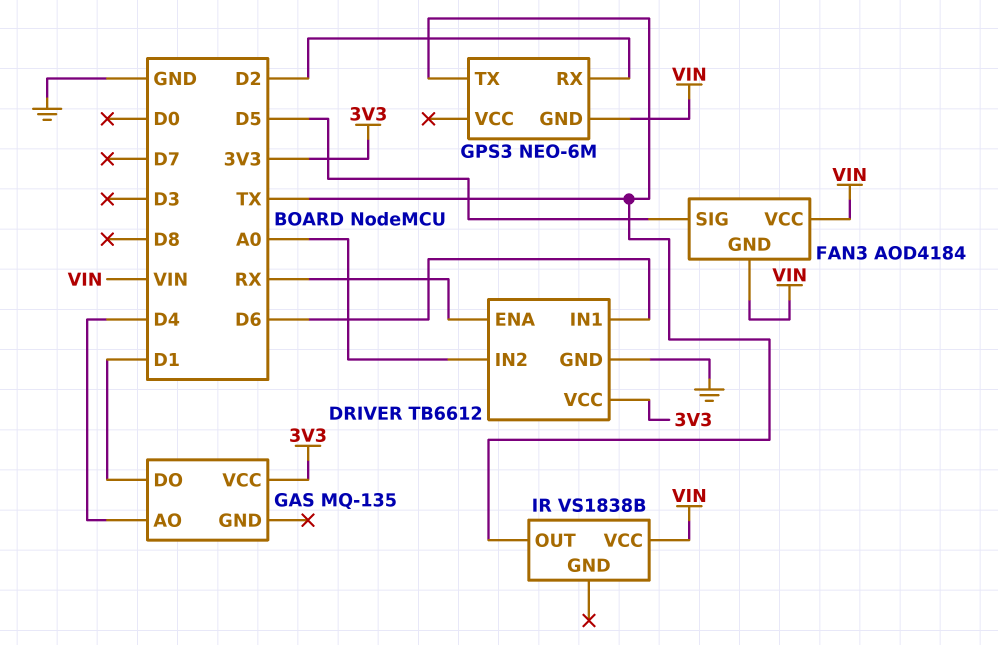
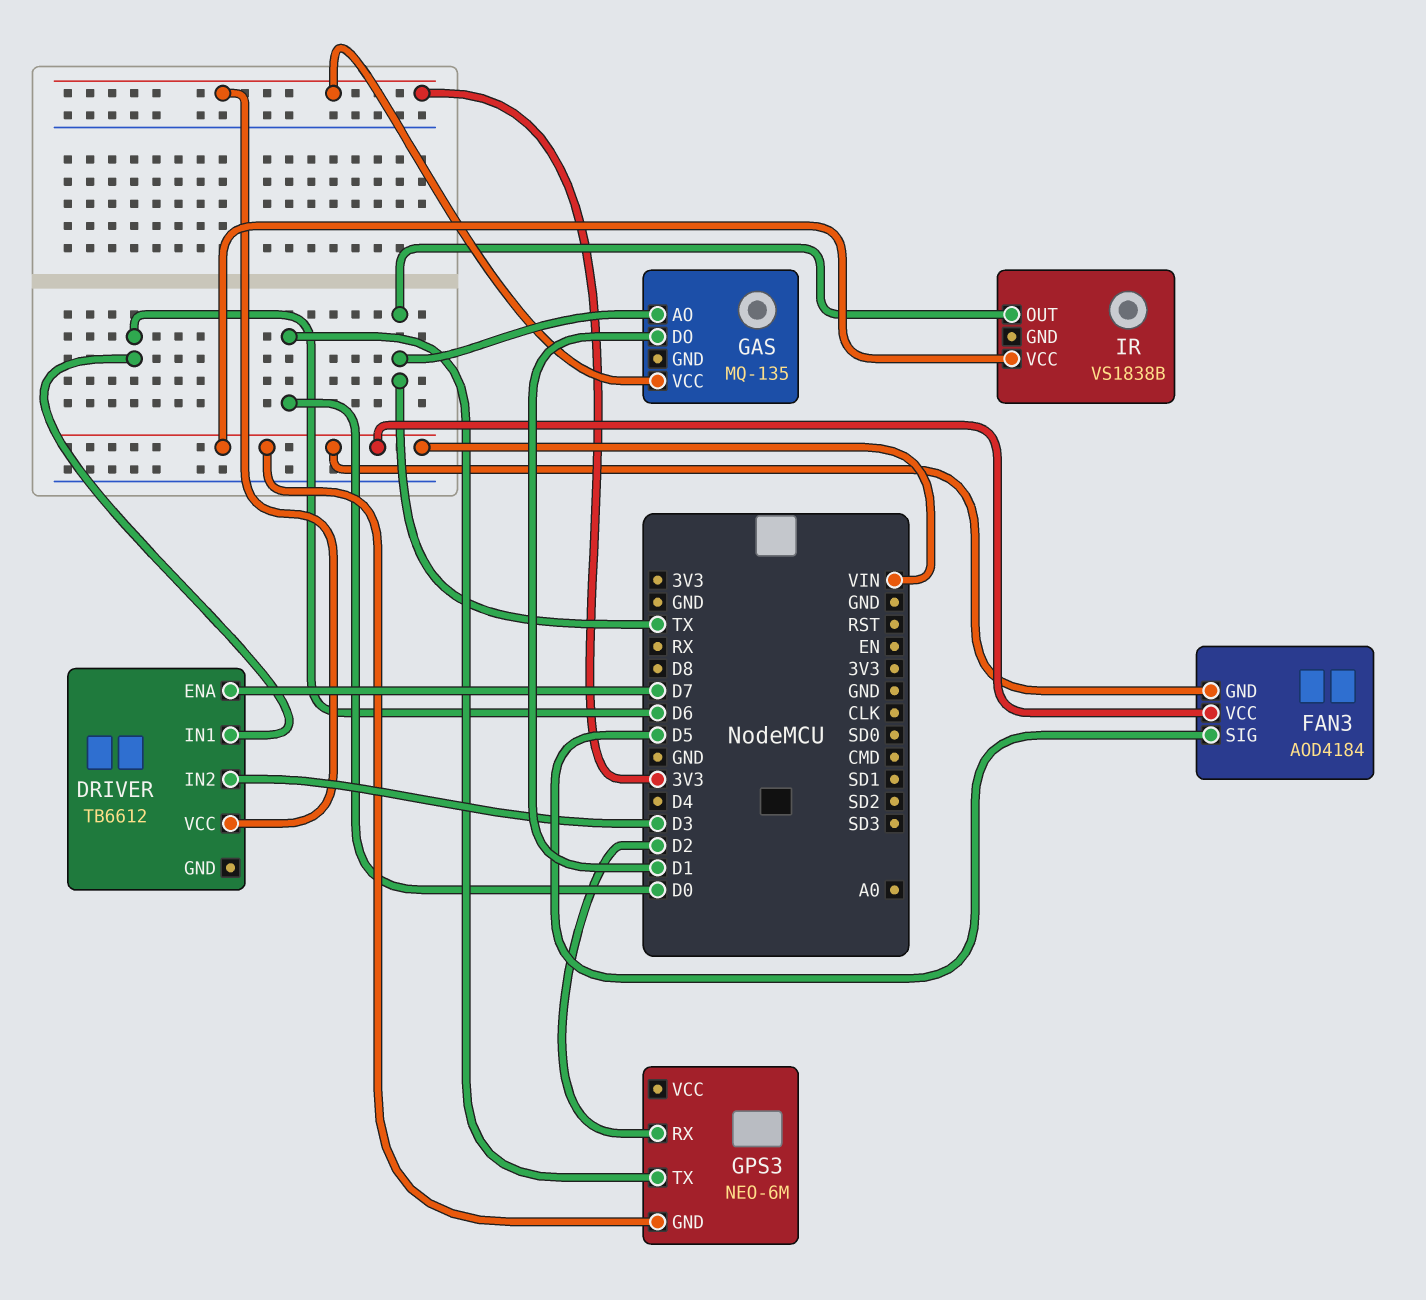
DRIVER pin ENA: RX -> D7
DRIVER pin GND: GND -> none
DRIVER pin IN2: A0 -> D3
GAS pin AO: D4 -> TX
GPS3 pin TX: TX -> D0

